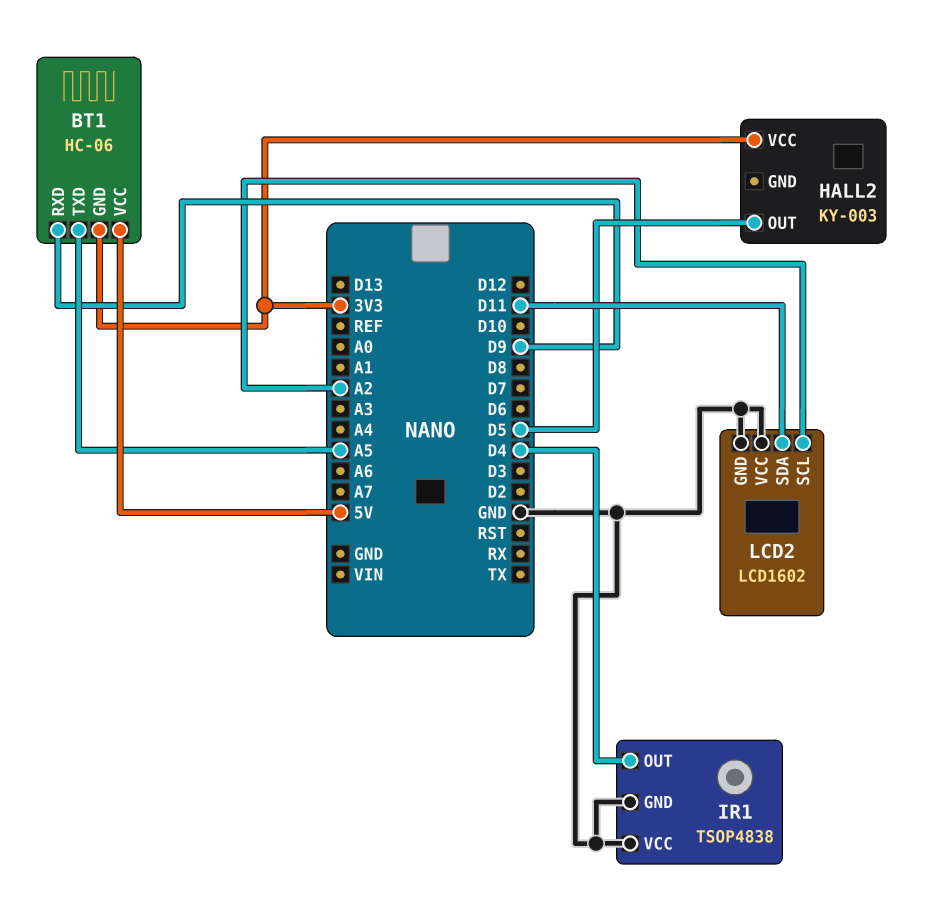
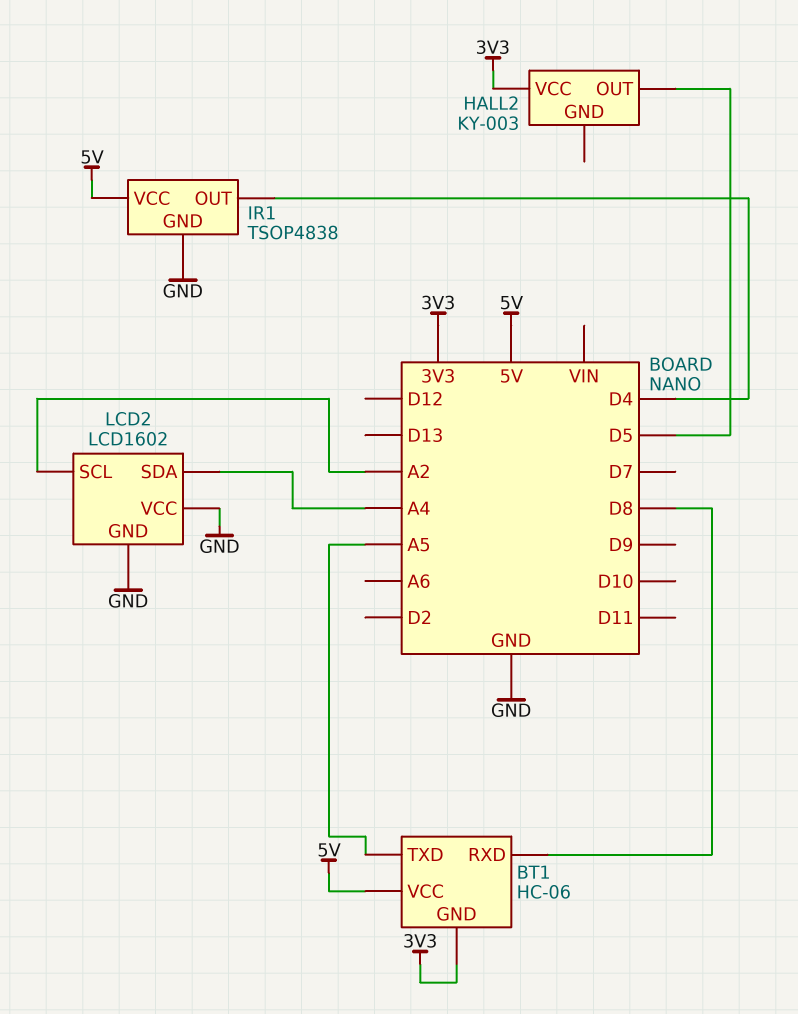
BT1 pin RXD: D9 -> D8
IR1 pin VCC: GND -> 5V
LCD2 pin SDA: D11 -> A4

